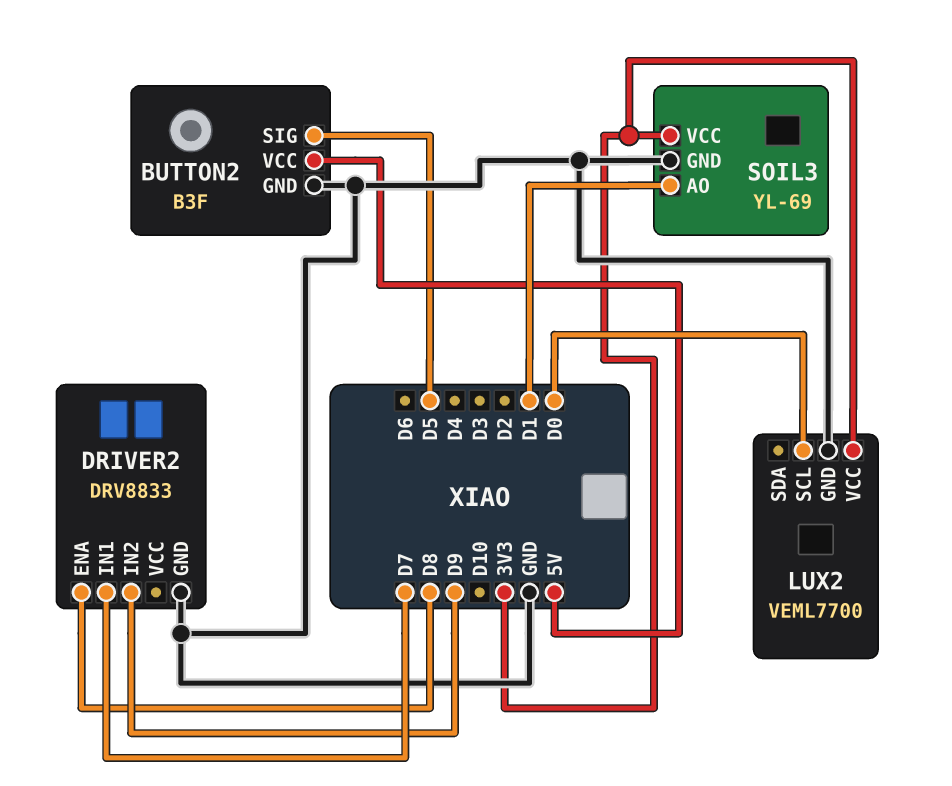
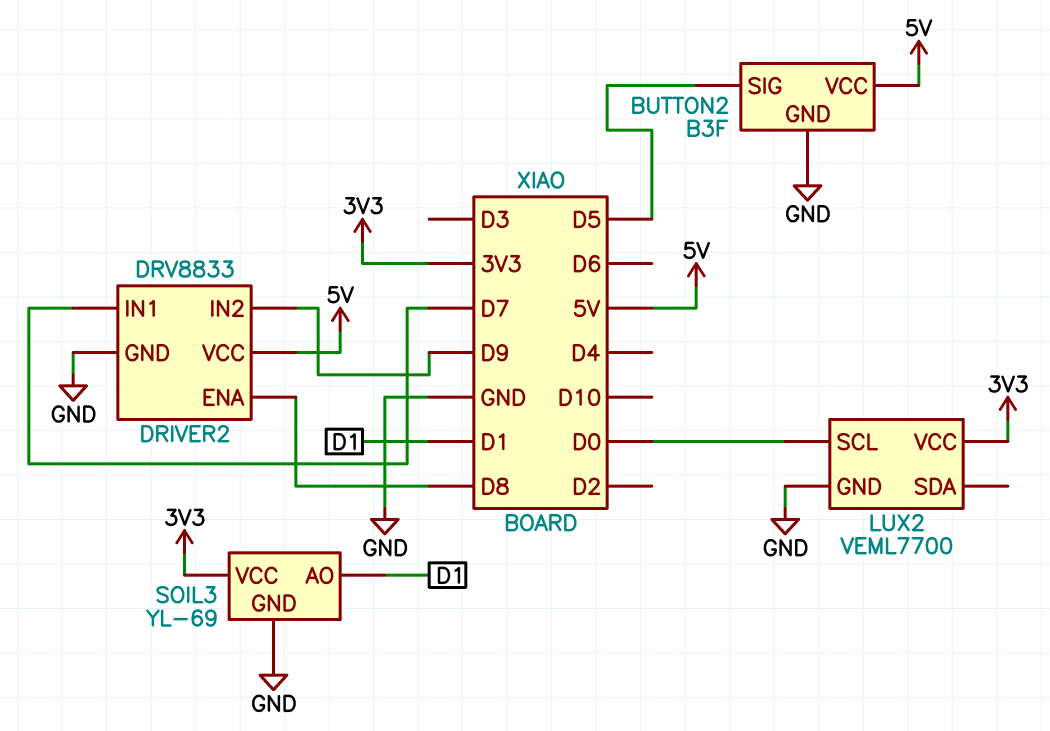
DRIVER2 pin VCC: none -> 5V

